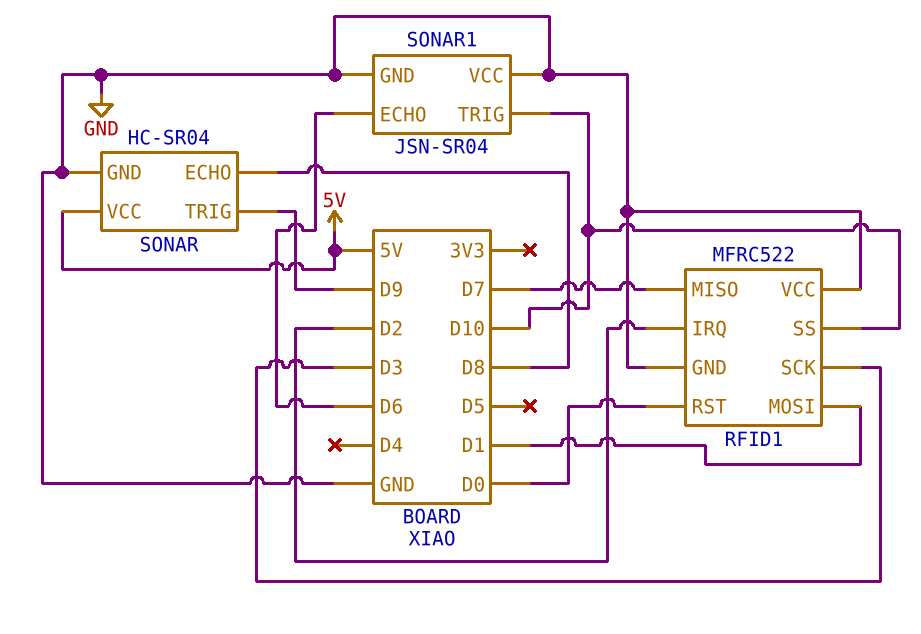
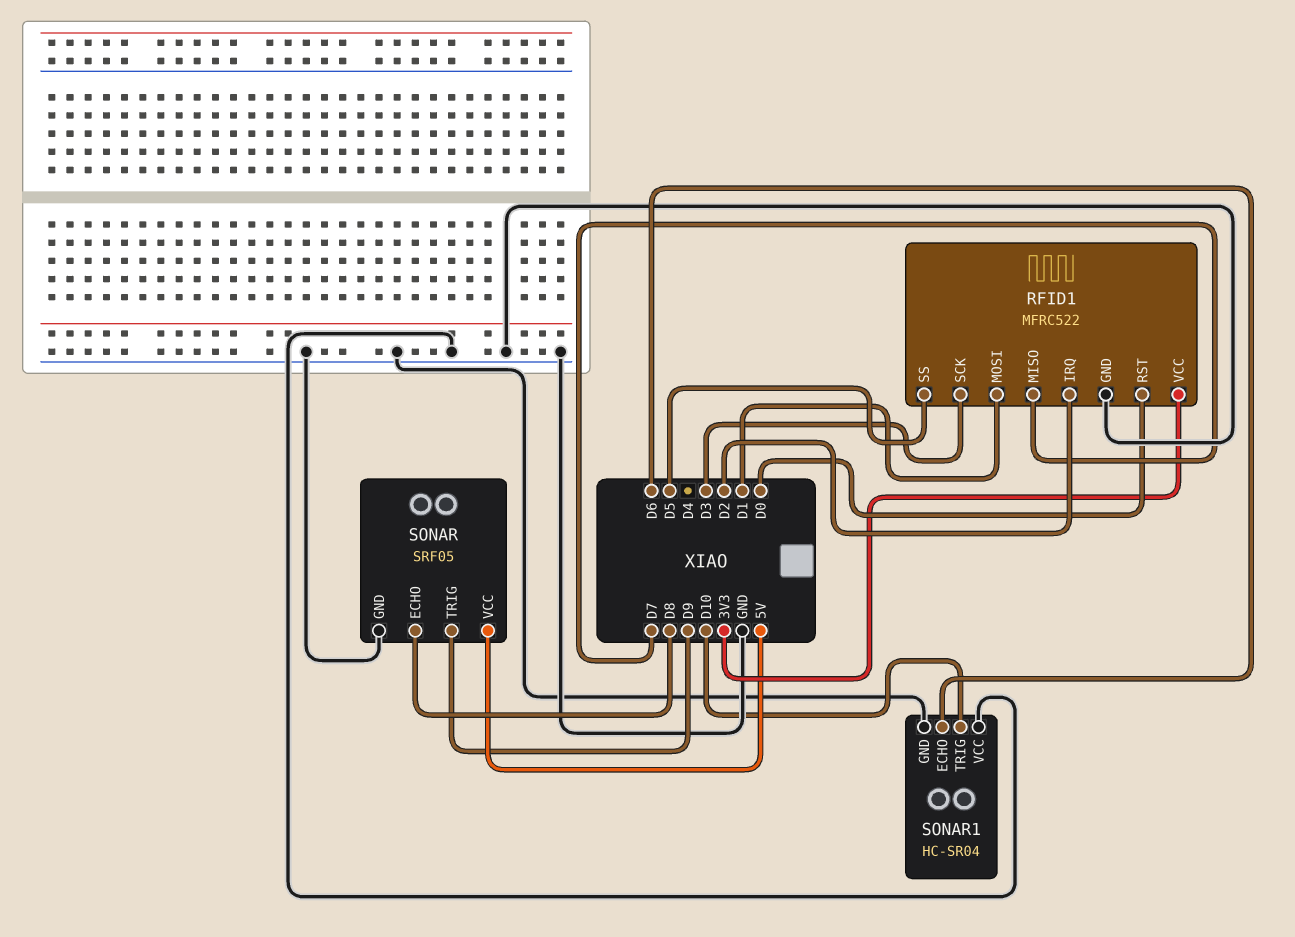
RFID1 pin SS: D10 -> D5
RFID1 pin VCC: GND -> 3V3
SONAR: HC-SR04 -> SRF05
SONAR1: JSN-SR04 -> HC-SR04

